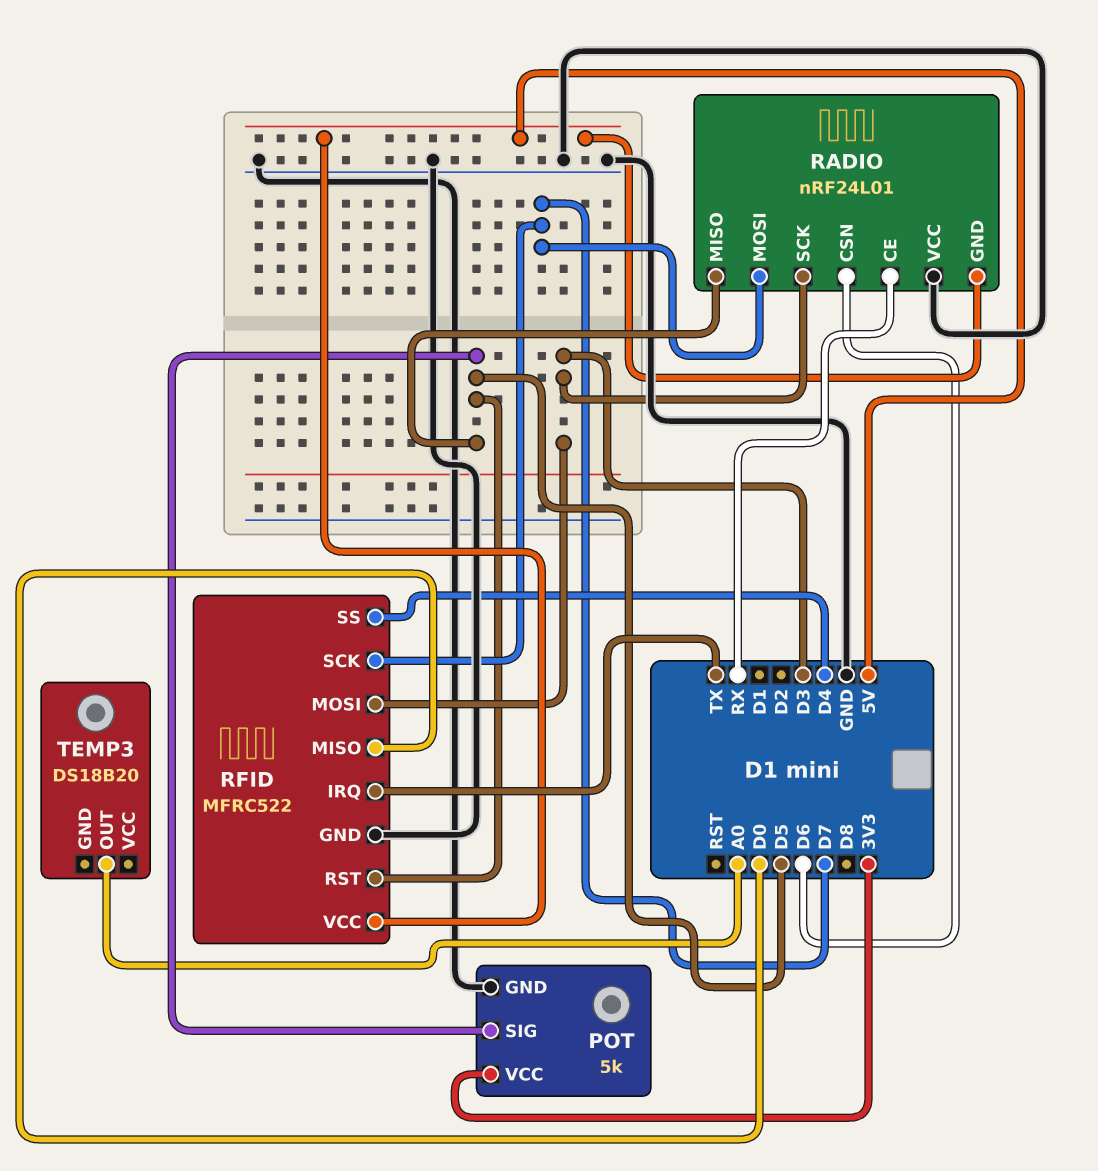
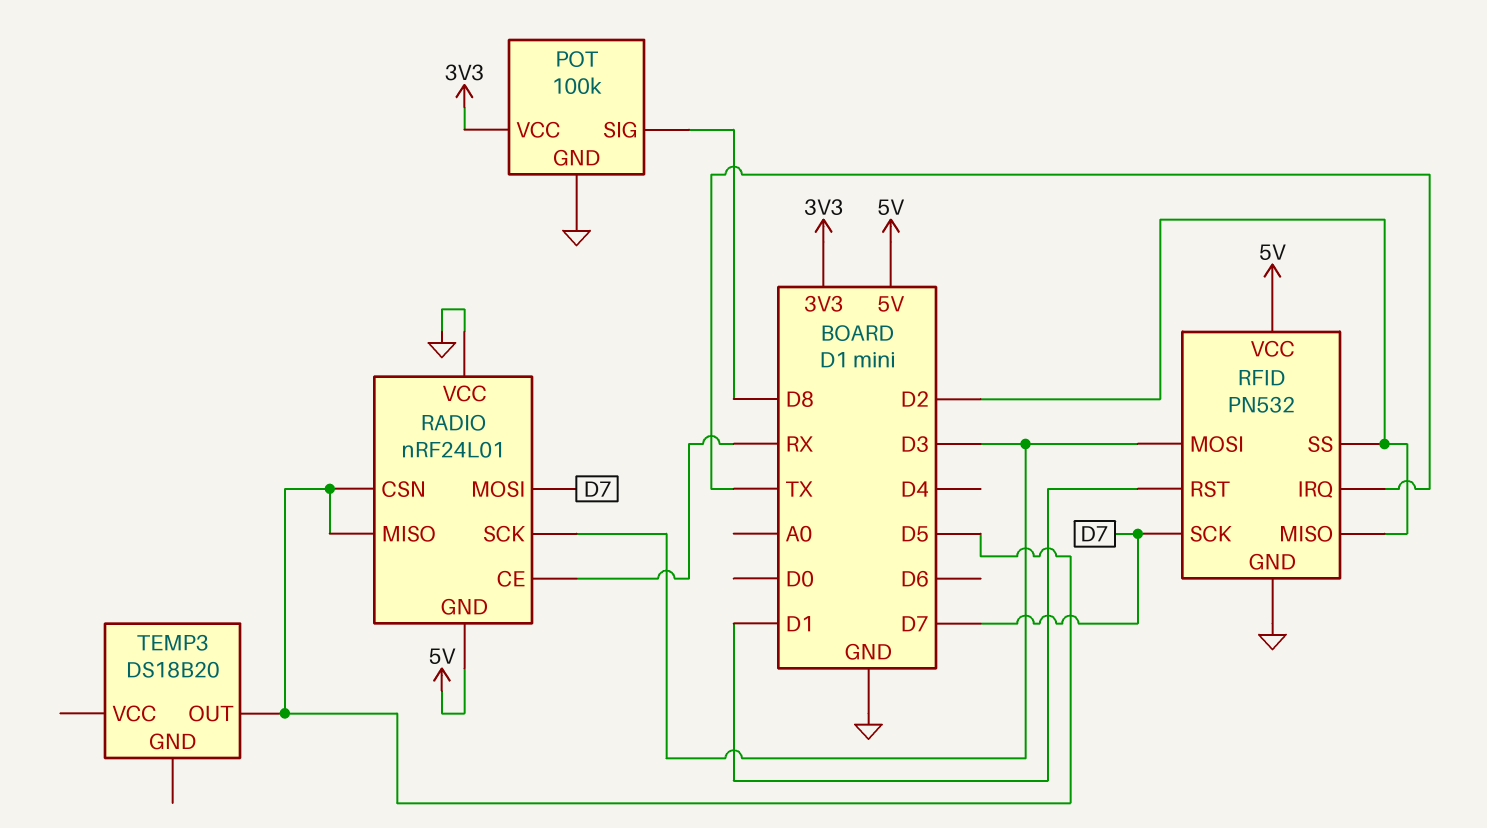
POT: 5k -> 100k
POT pin SIG: D5 -> D8
RADIO pin CSN: D6 -> D5
RFID: MFRC522 -> PN532
RFID pin MISO: D0 -> D2
RFID pin RST: D5 -> D1
RFID pin SS: D4 -> D2
TEMP3 pin OUT: A0 -> D5

